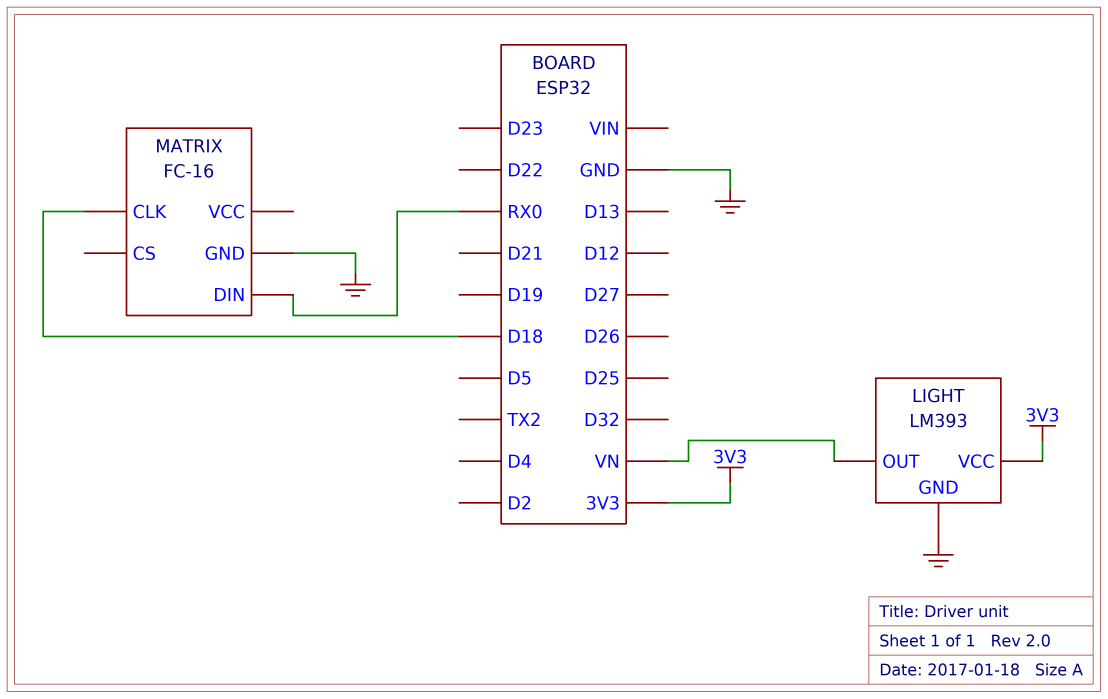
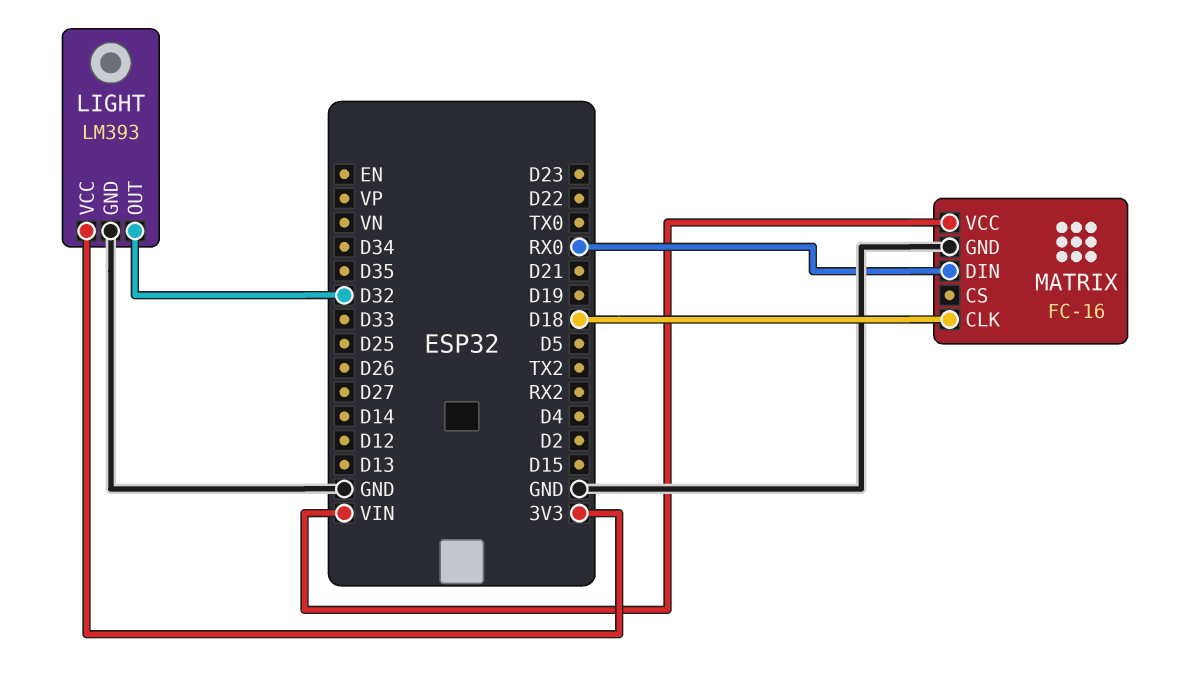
LIGHT pin OUT: VN -> D32
MATRIX pin VCC: none -> VIN

